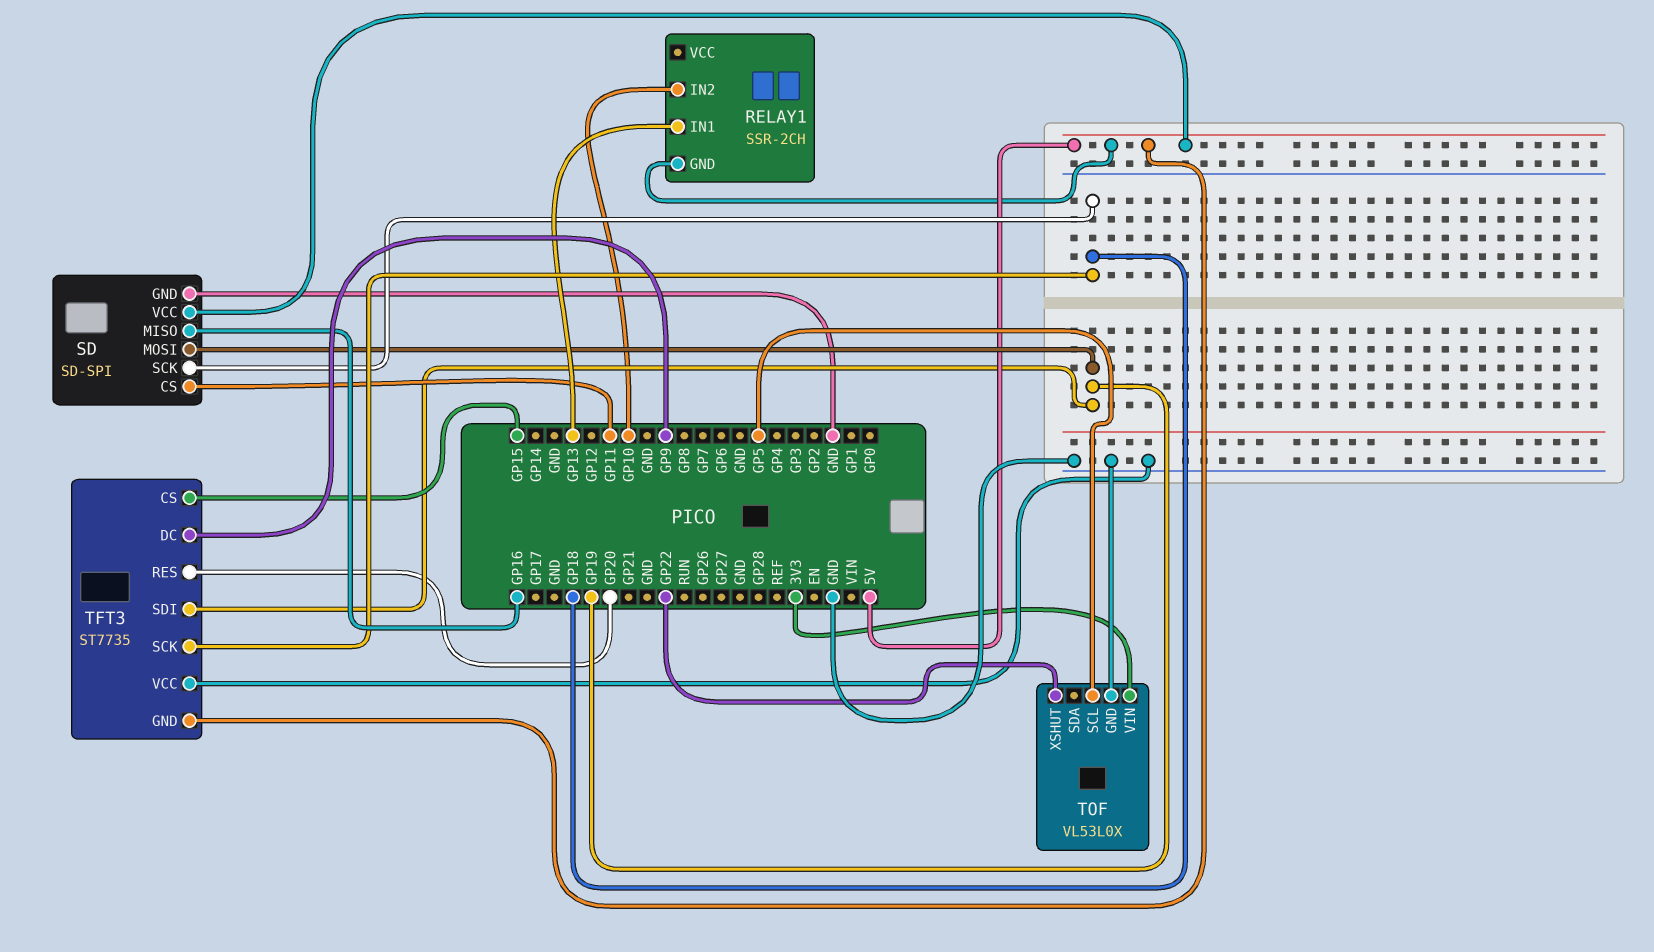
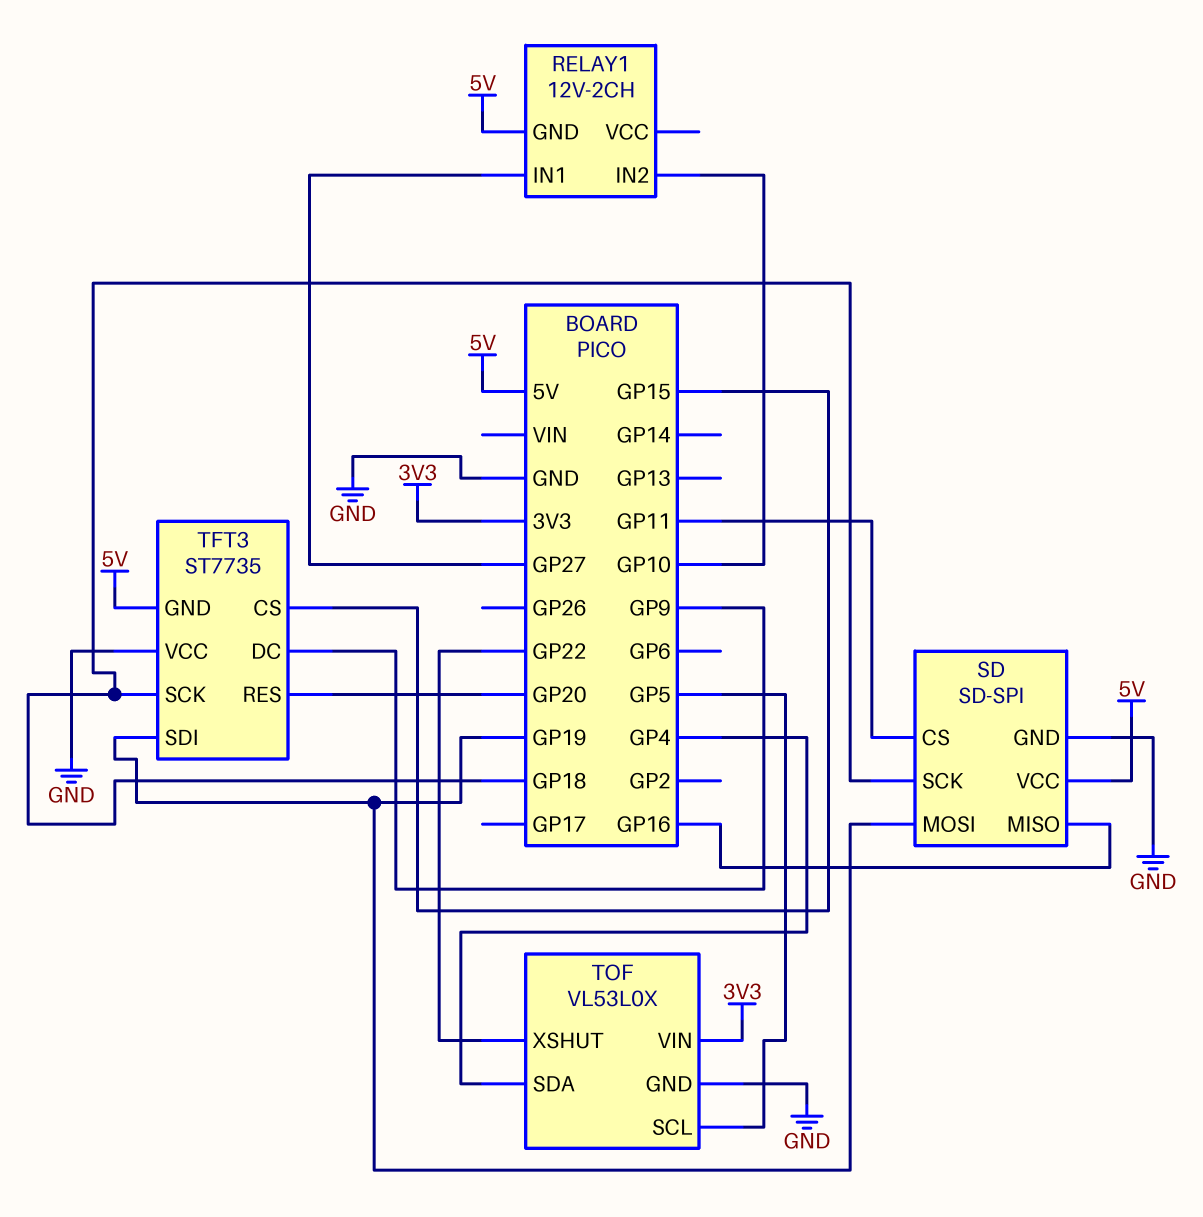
RELAY1: SSR-2CH -> 12V-2CH
RELAY1 pin IN1: GP13 -> GP27
TOF pin SDA: none -> GP4

